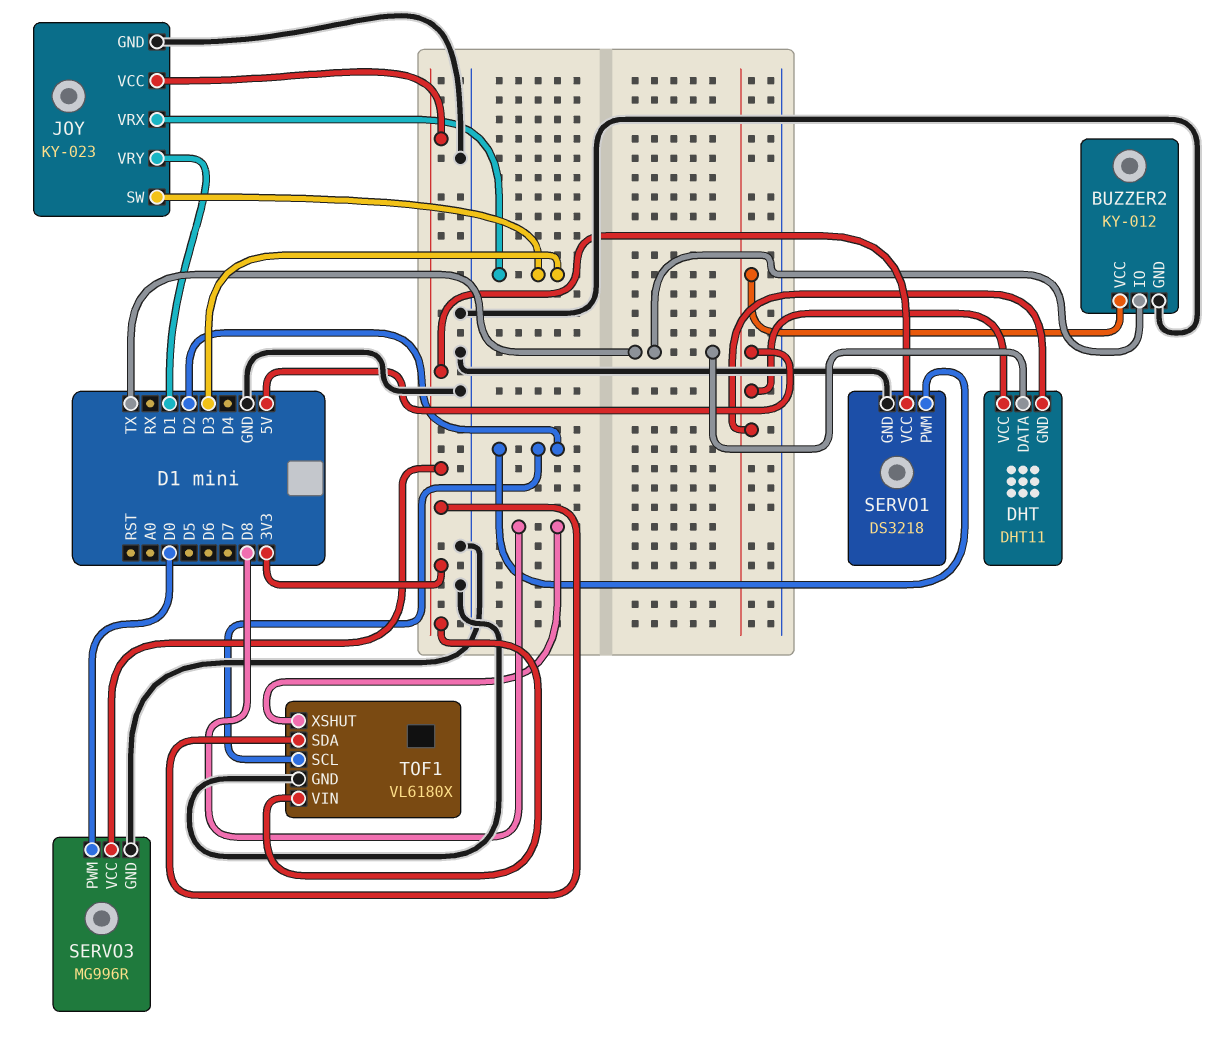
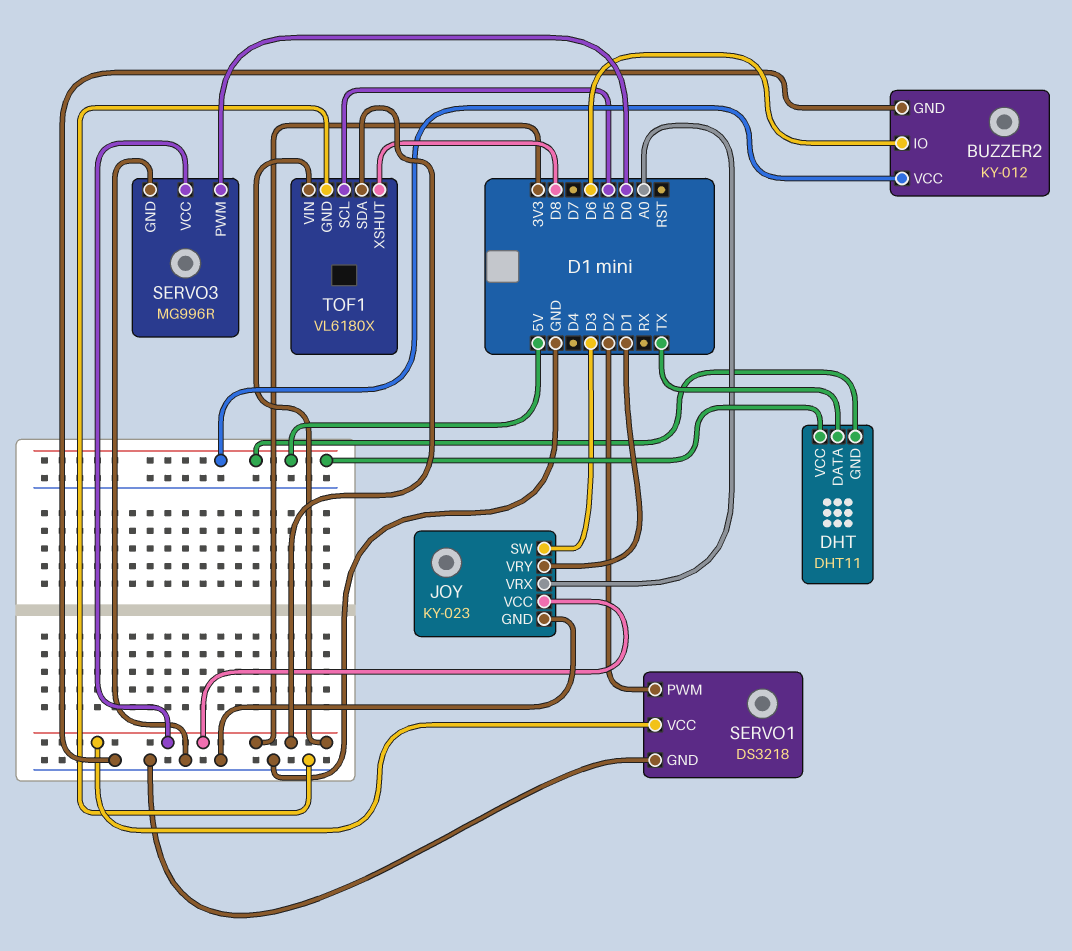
BUZZER2 pin IO: TX -> D6
JOY pin VRX: D3 -> A0
TOF1 pin SCL: D2 -> D5

